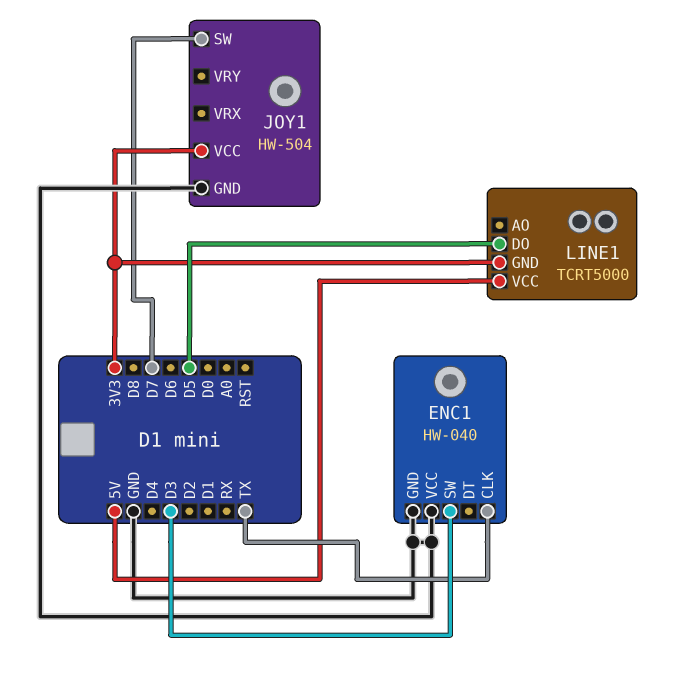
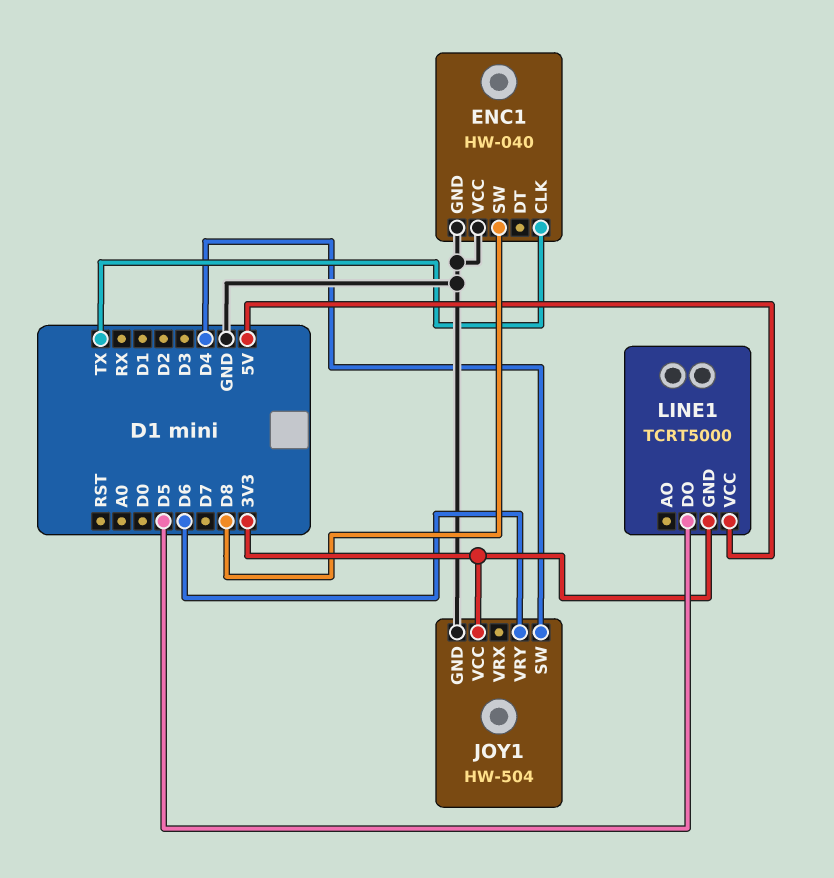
ENC1 pin SW: D3 -> D8
JOY1 pin SW: D7 -> D4
JOY1 pin VRY: none -> D6

